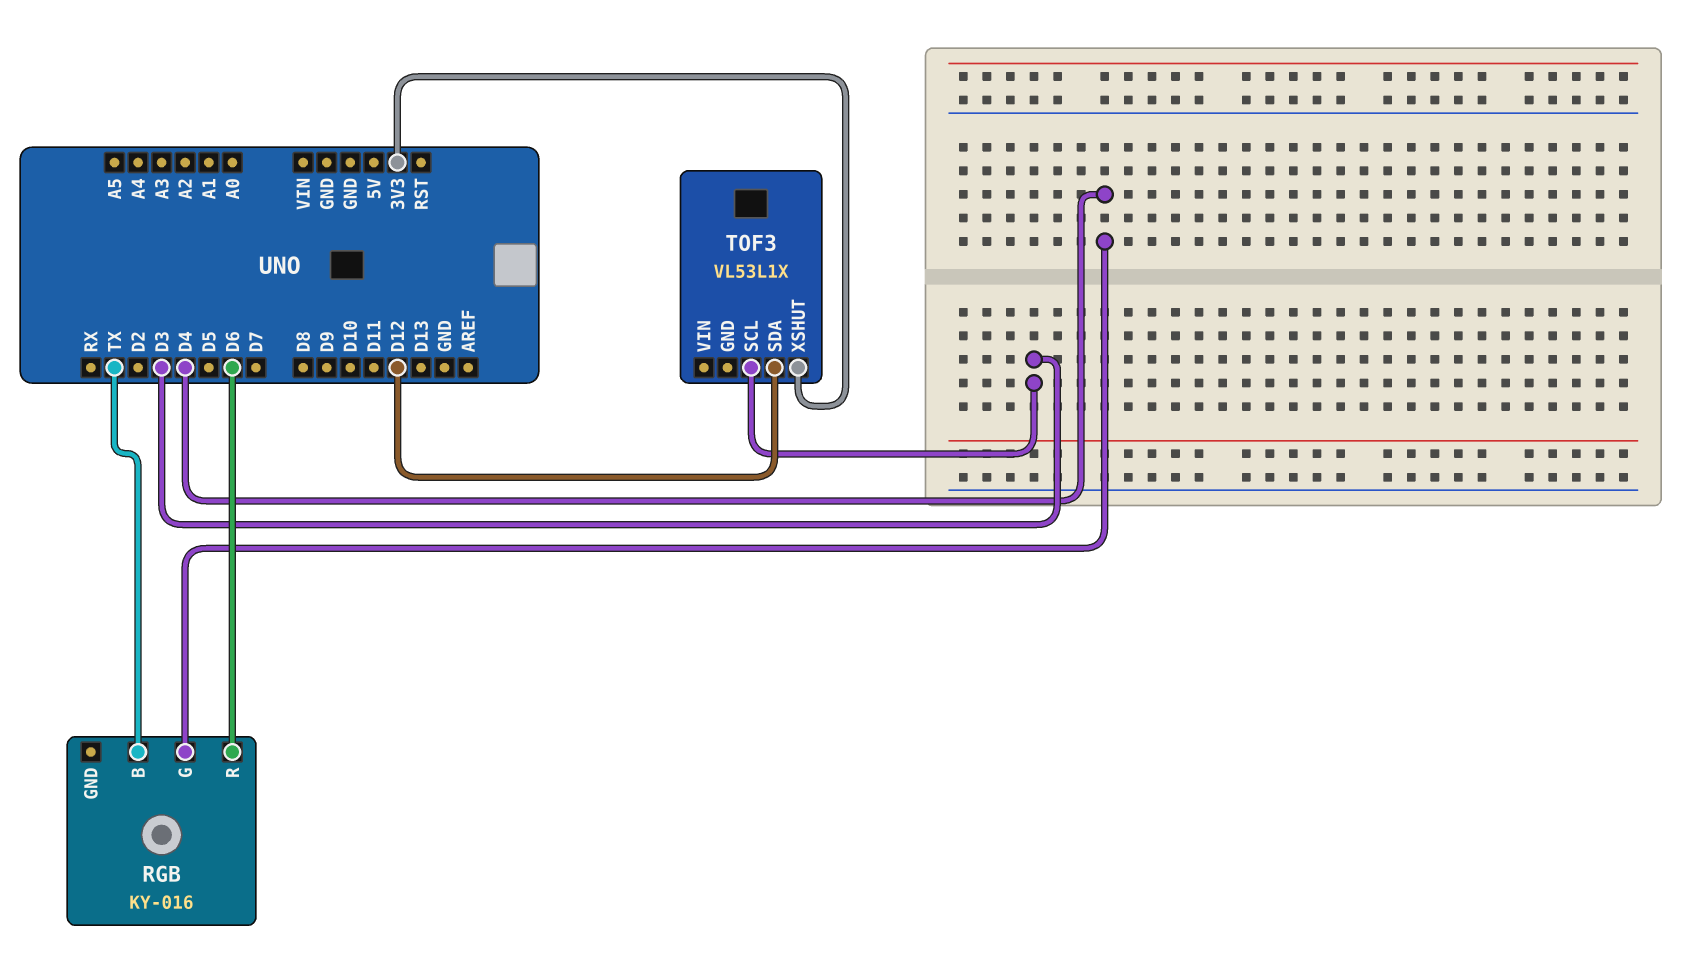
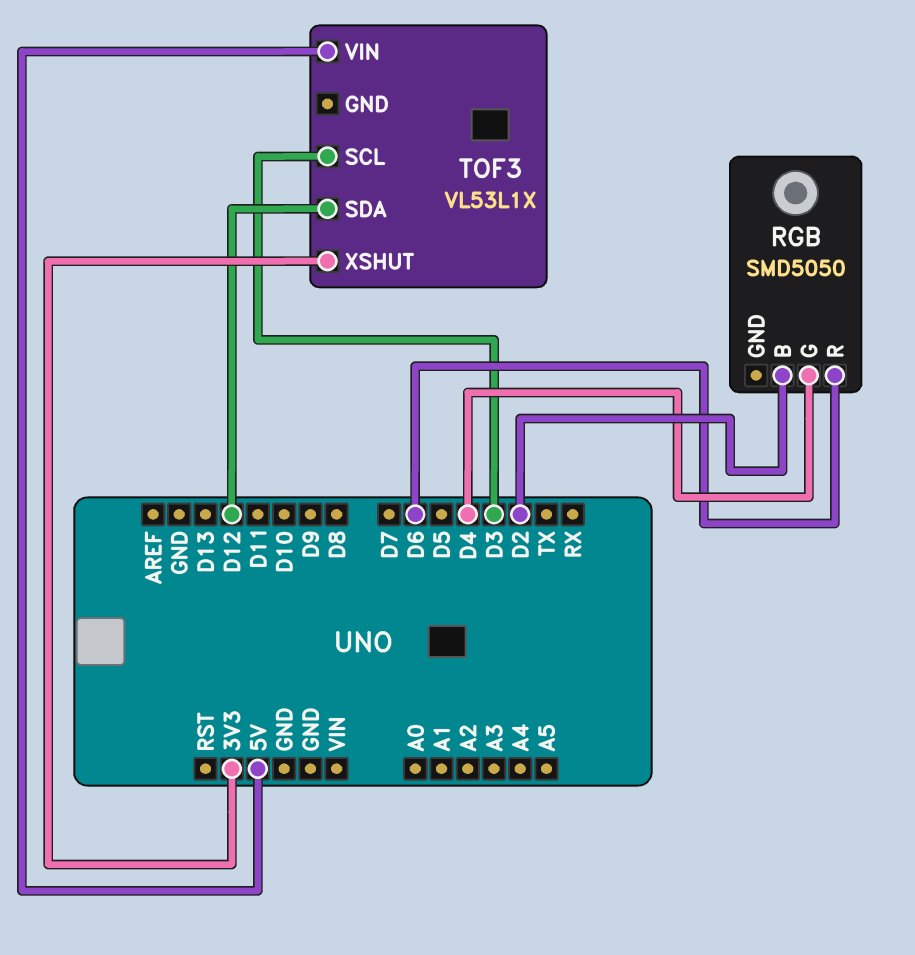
RGB: KY-016 -> SMD5050
RGB pin B: TX -> D2
TOF3 pin VIN: none -> 5V

